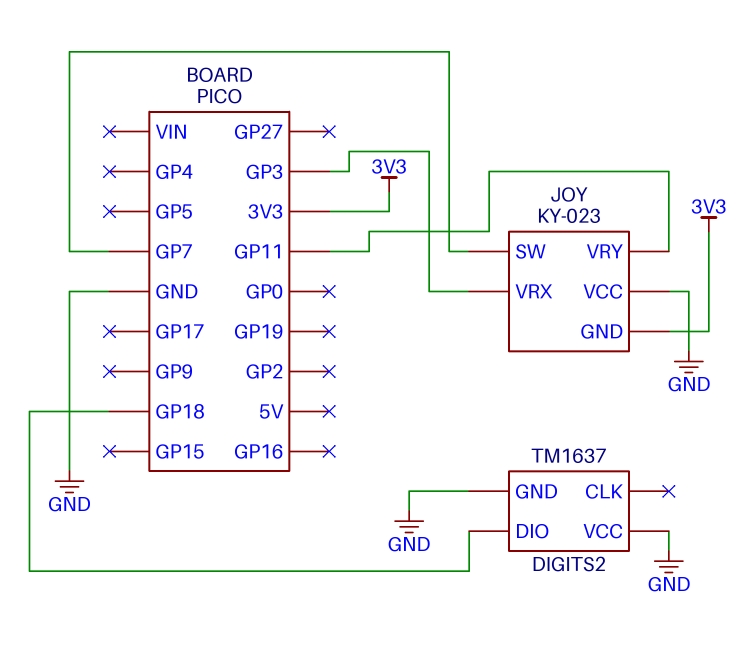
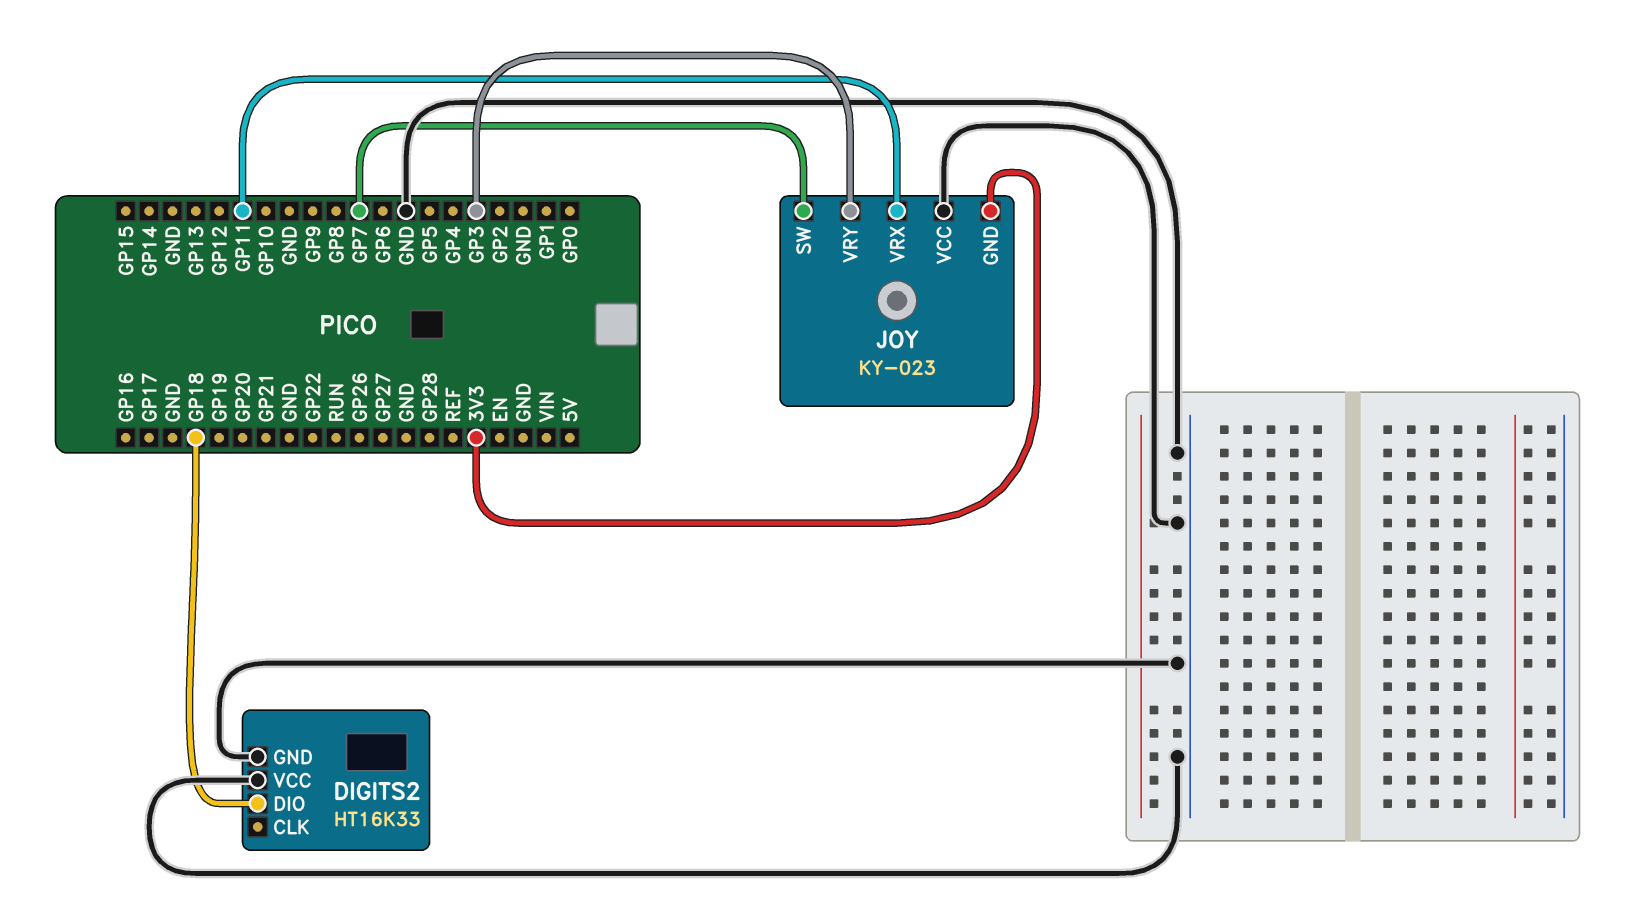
DIGITS2: TM1637 -> HT16K33
JOY pin VRX: GP3 -> GP11
JOY pin VRY: GP11 -> GP3

